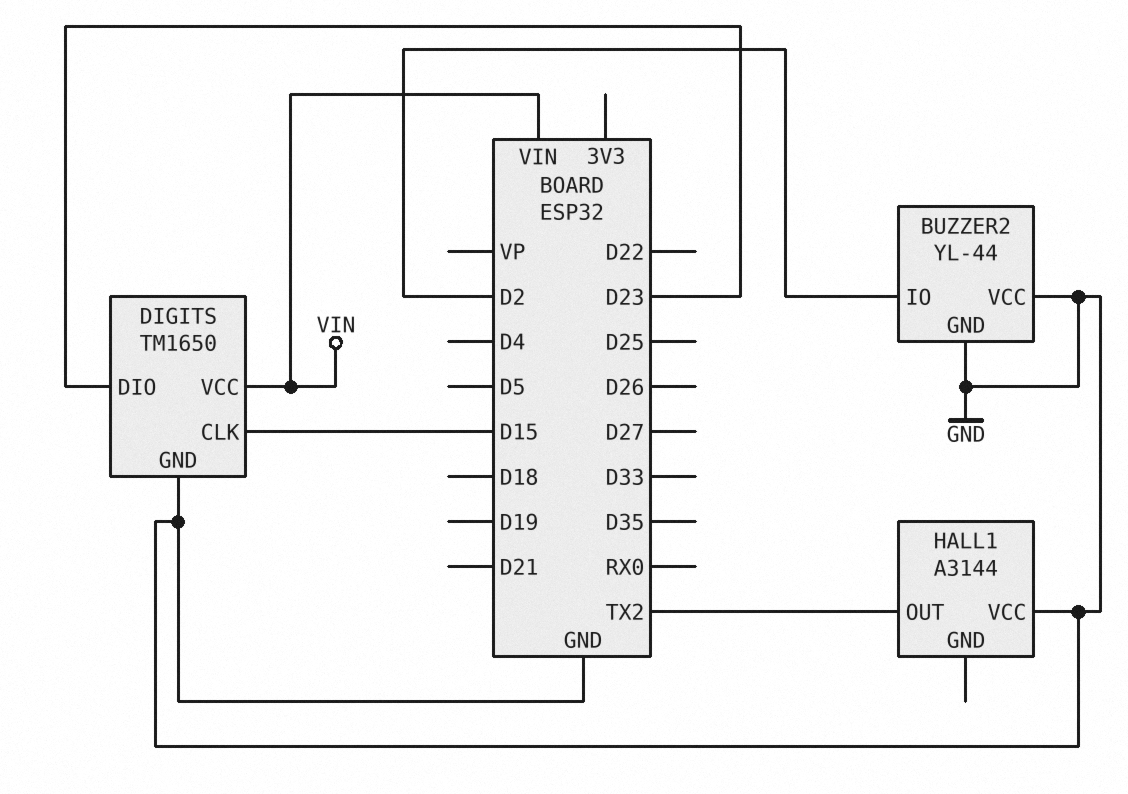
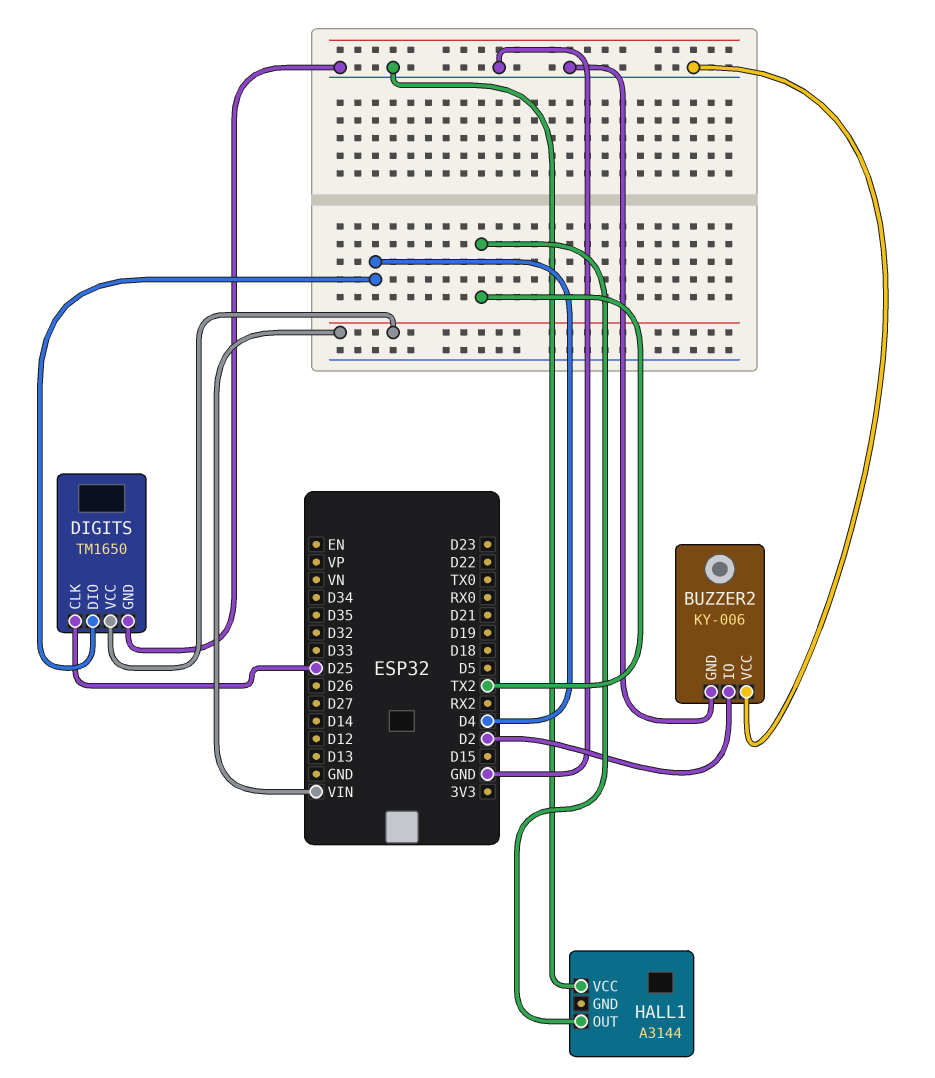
BUZZER2: YL-44 -> KY-006
DIGITS pin CLK: D15 -> D25
DIGITS pin DIO: D23 -> D4

